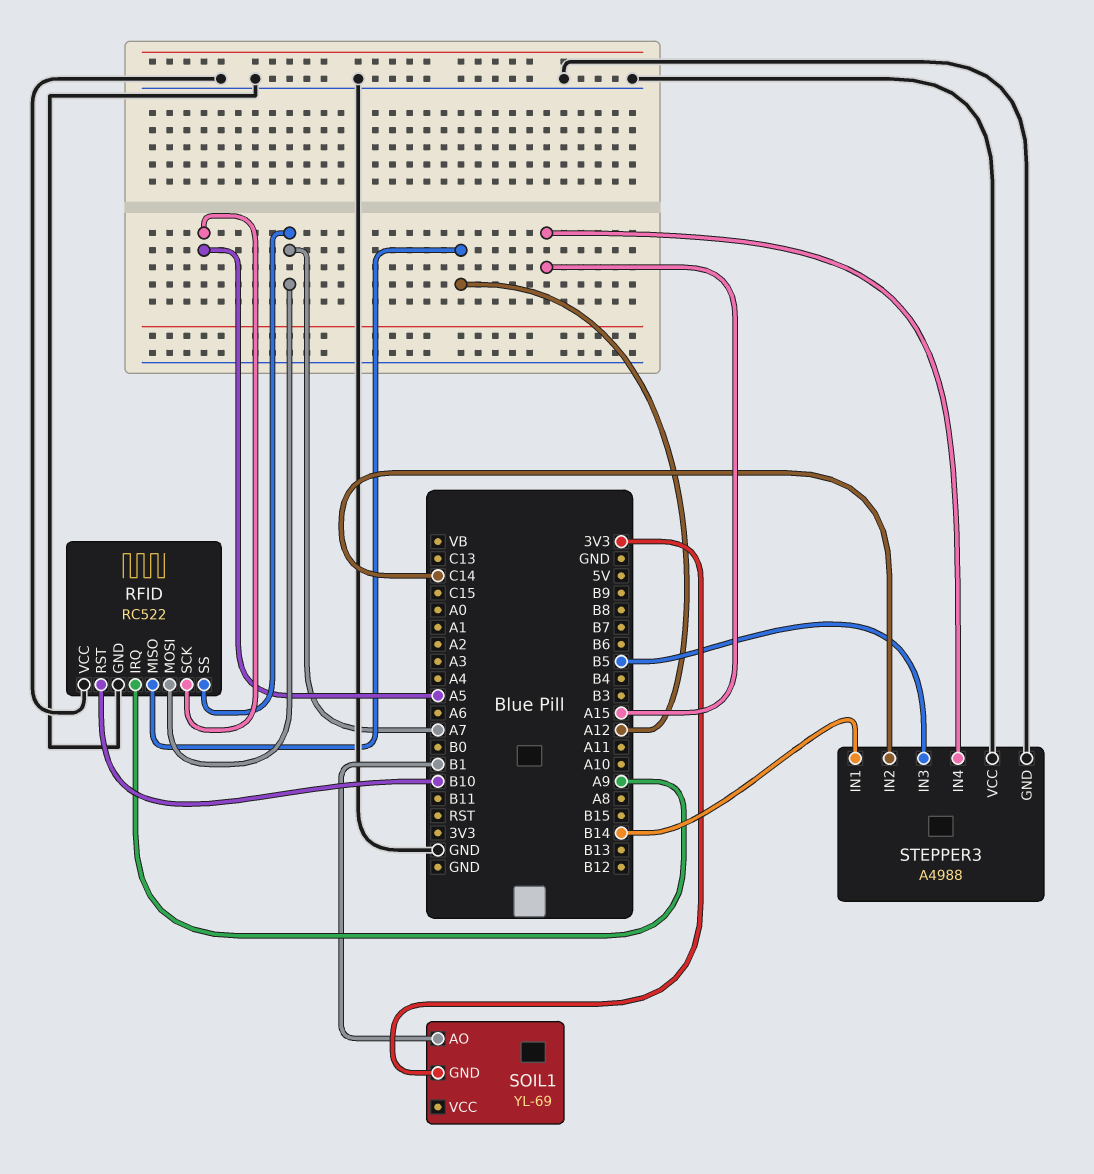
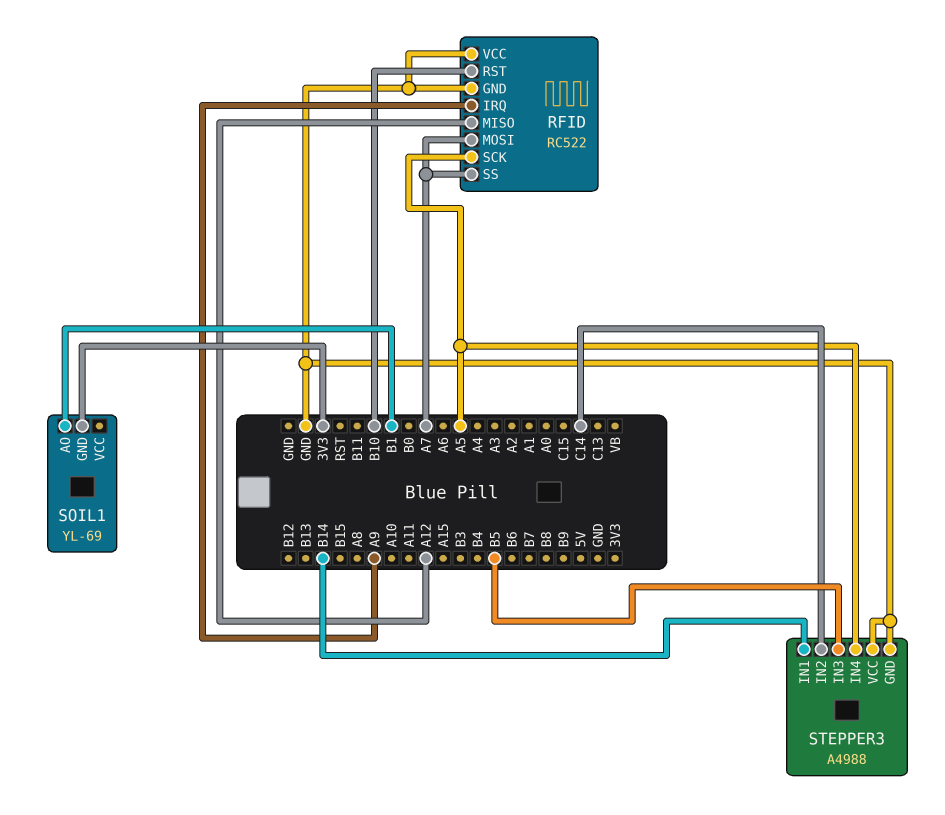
STEPPER3 pin IN4: A15 -> A5

